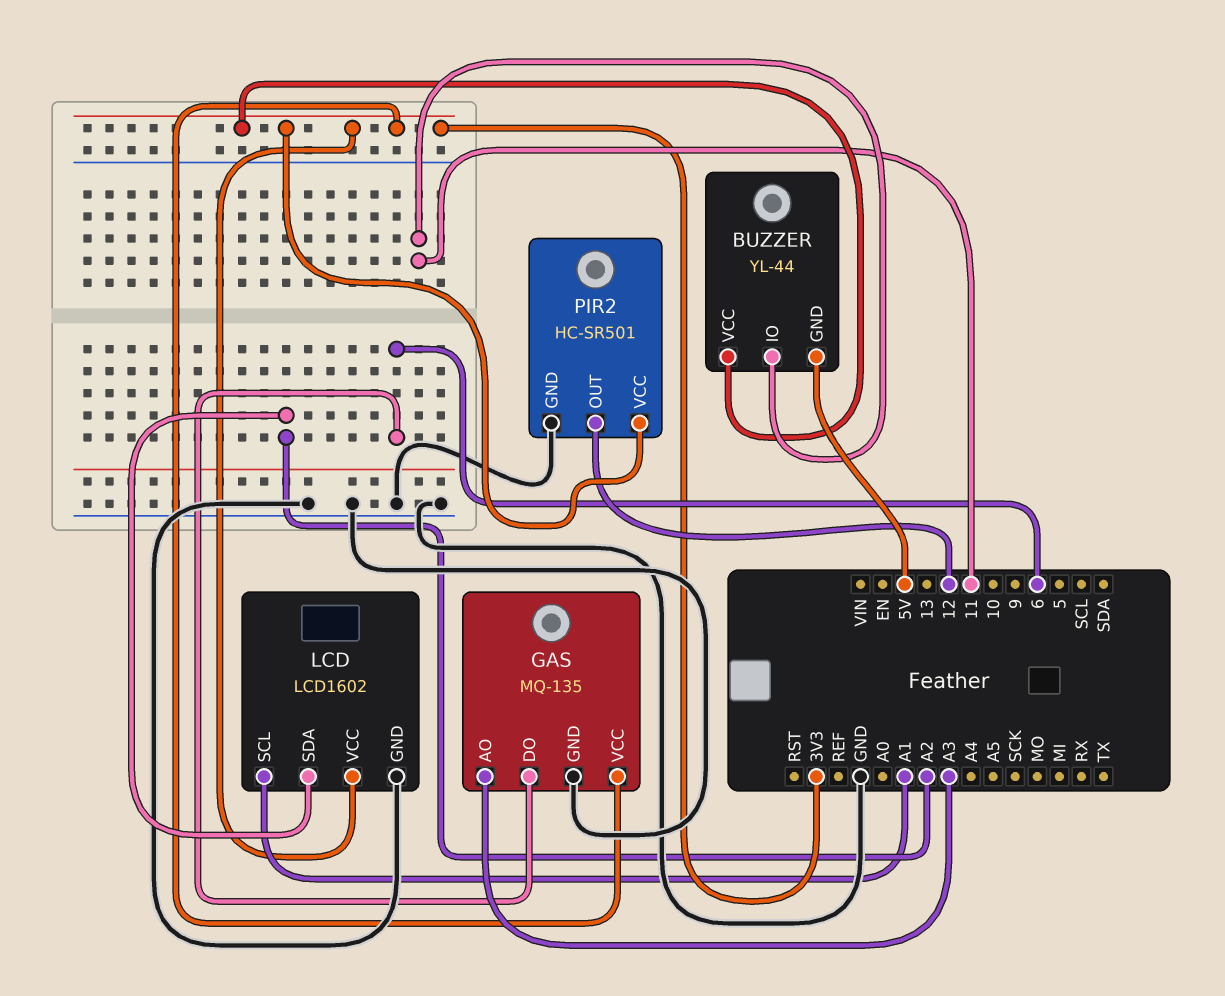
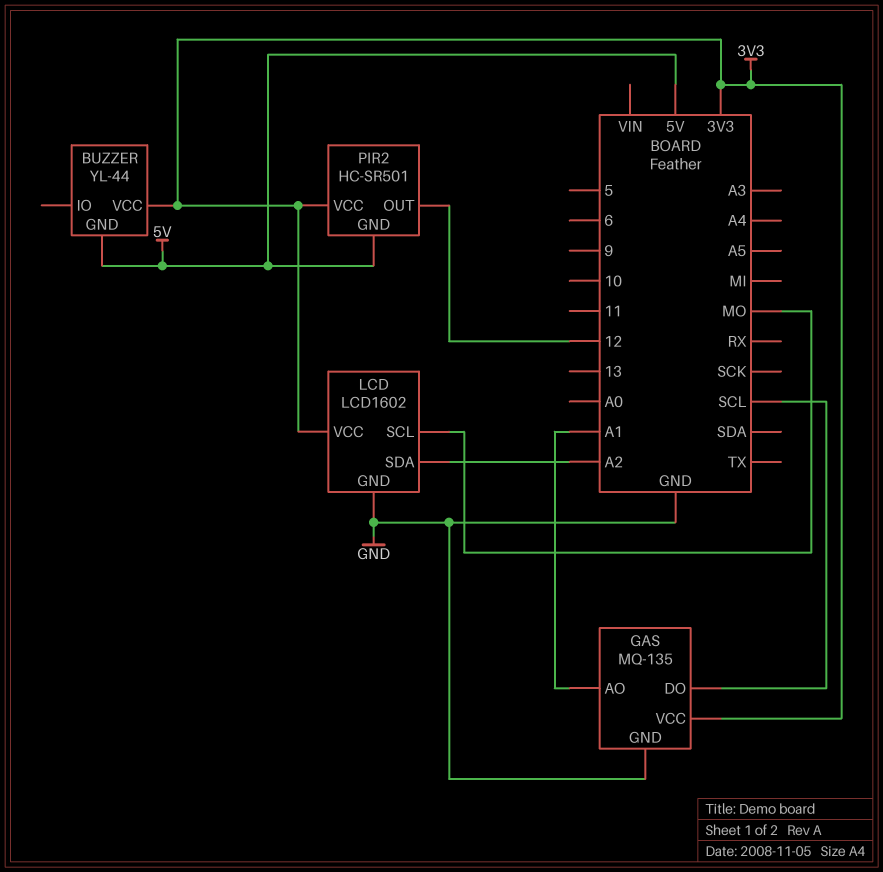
BUZZER pin IO: 11 -> none
GAS pin AO: A3 -> A1
GAS pin DO: 6 -> SCL
LCD pin SCL: A1 -> MO
PIR2 pin GND: GND -> 5V

